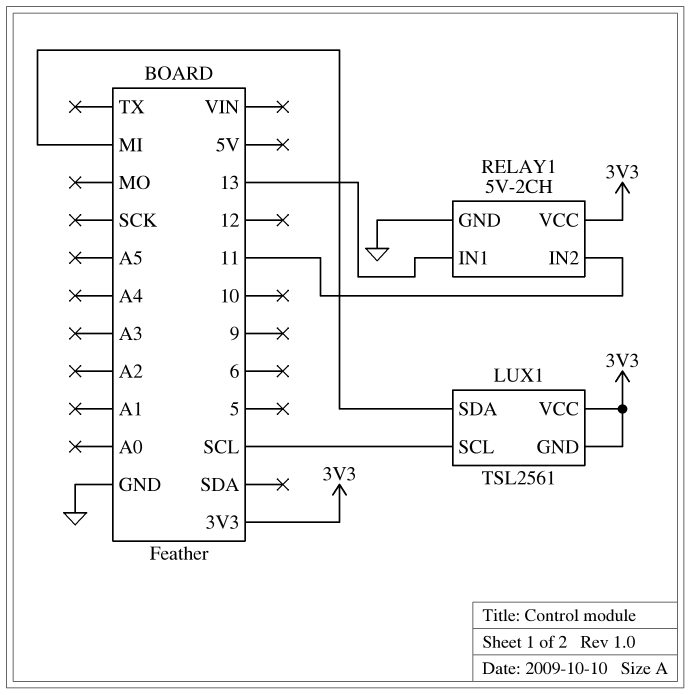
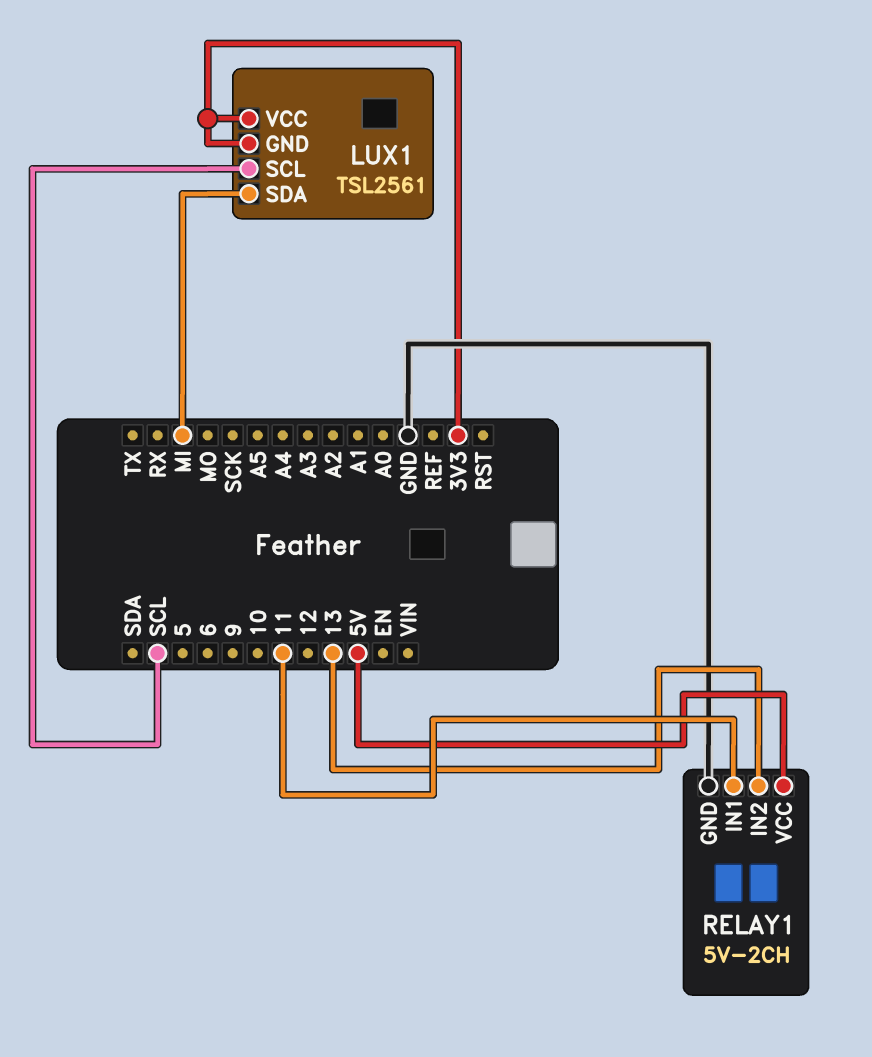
RELAY1 pin IN1: 13 -> 11
RELAY1 pin IN2: 11 -> 13
RELAY1 pin VCC: 3V3 -> 5V

